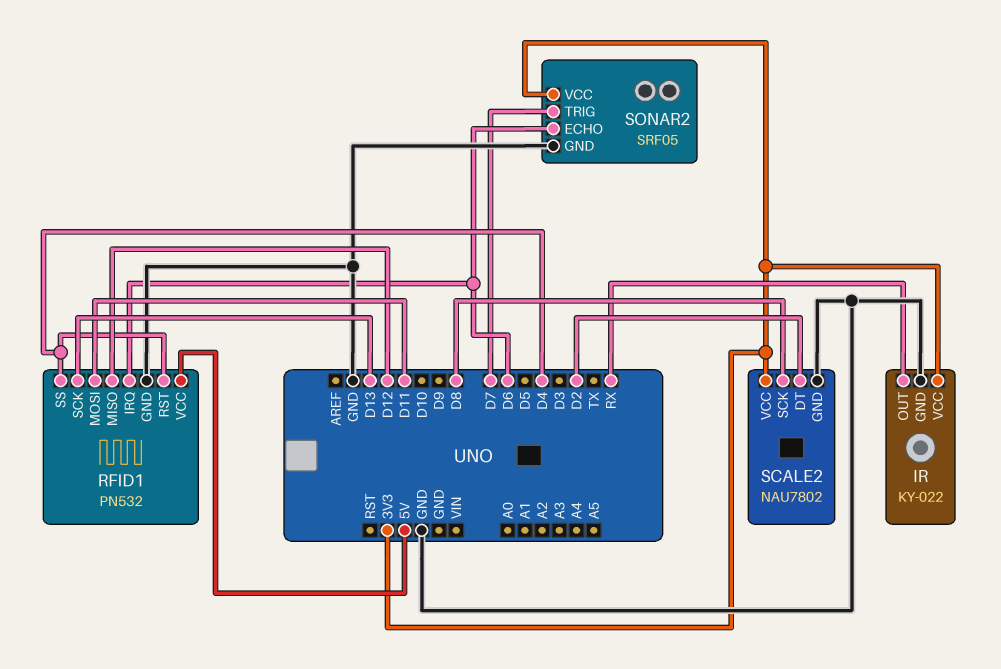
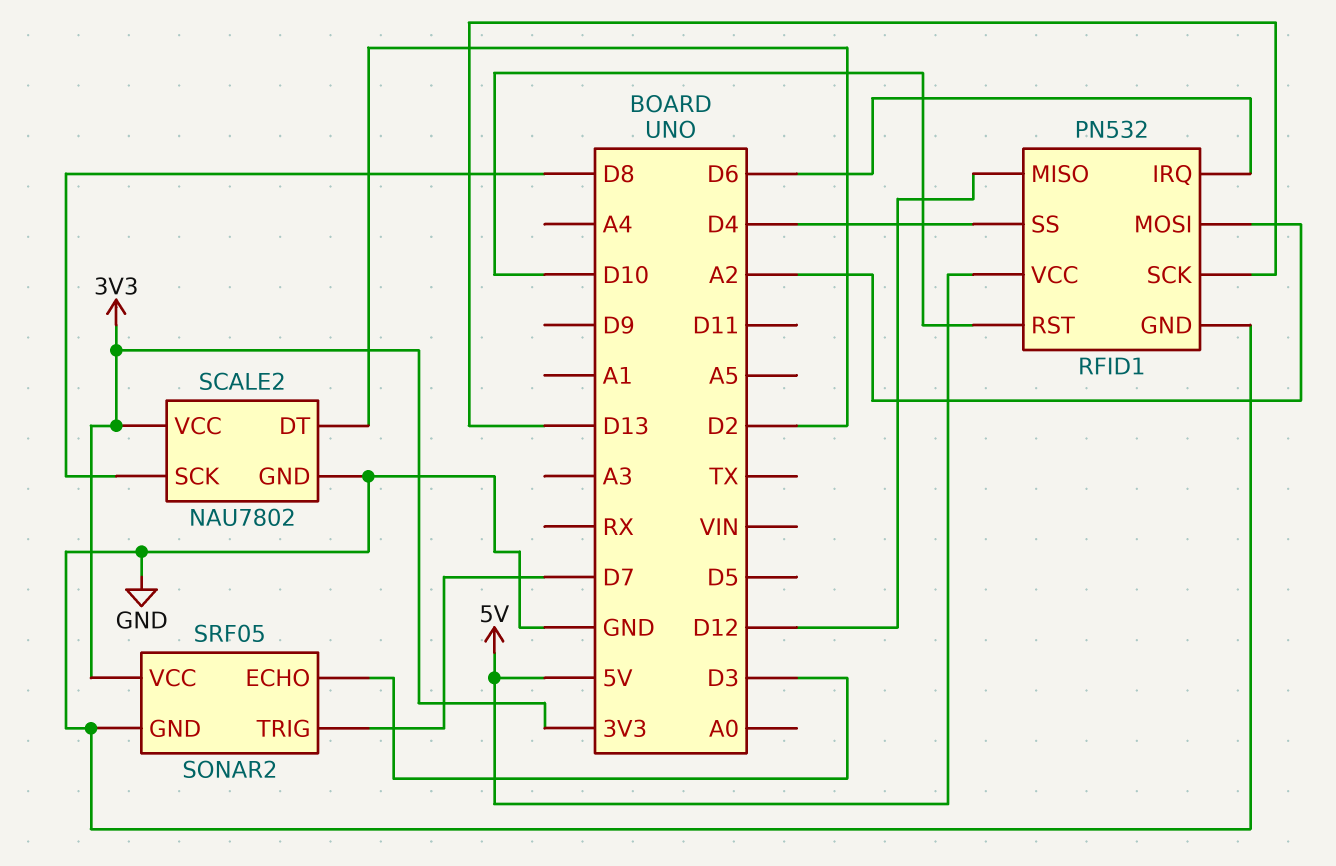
IR: KY-022 -> none
IR pin GND: GND -> none
IR pin OUT: RX -> none
IR pin VCC: 3V3 -> none
RFID1 pin MOSI: D11 -> A2
RFID1 pin RST: D4 -> D10
SONAR2 pin ECHO: D6 -> D3

